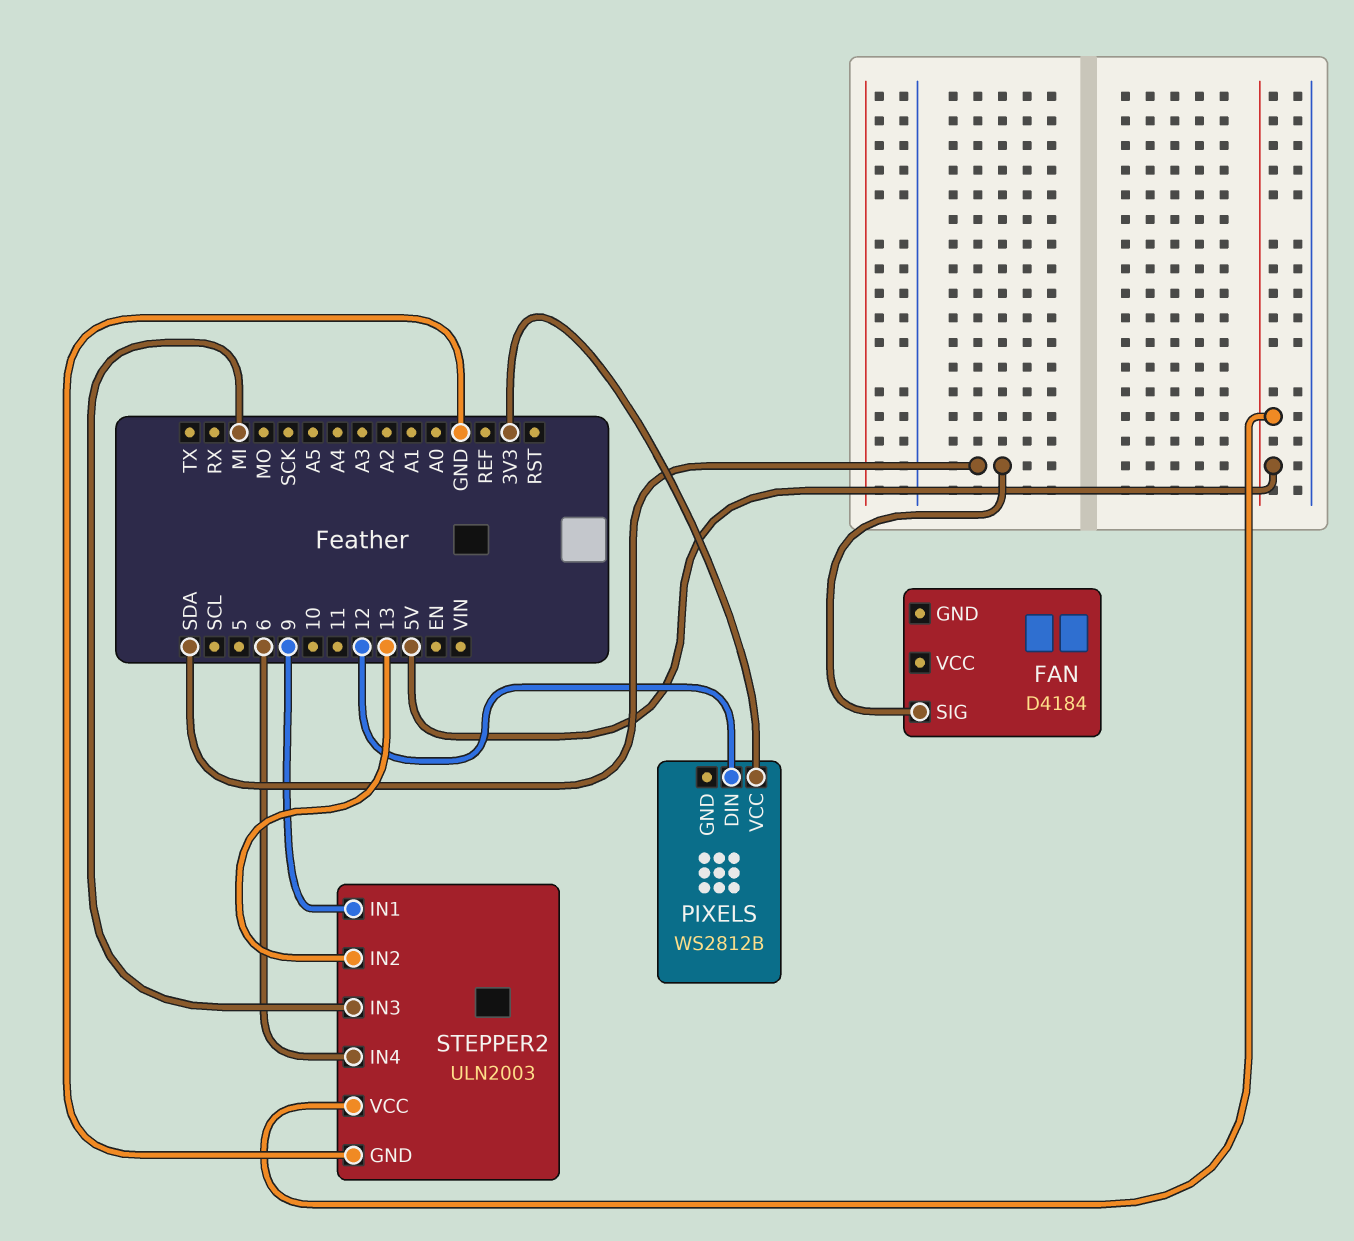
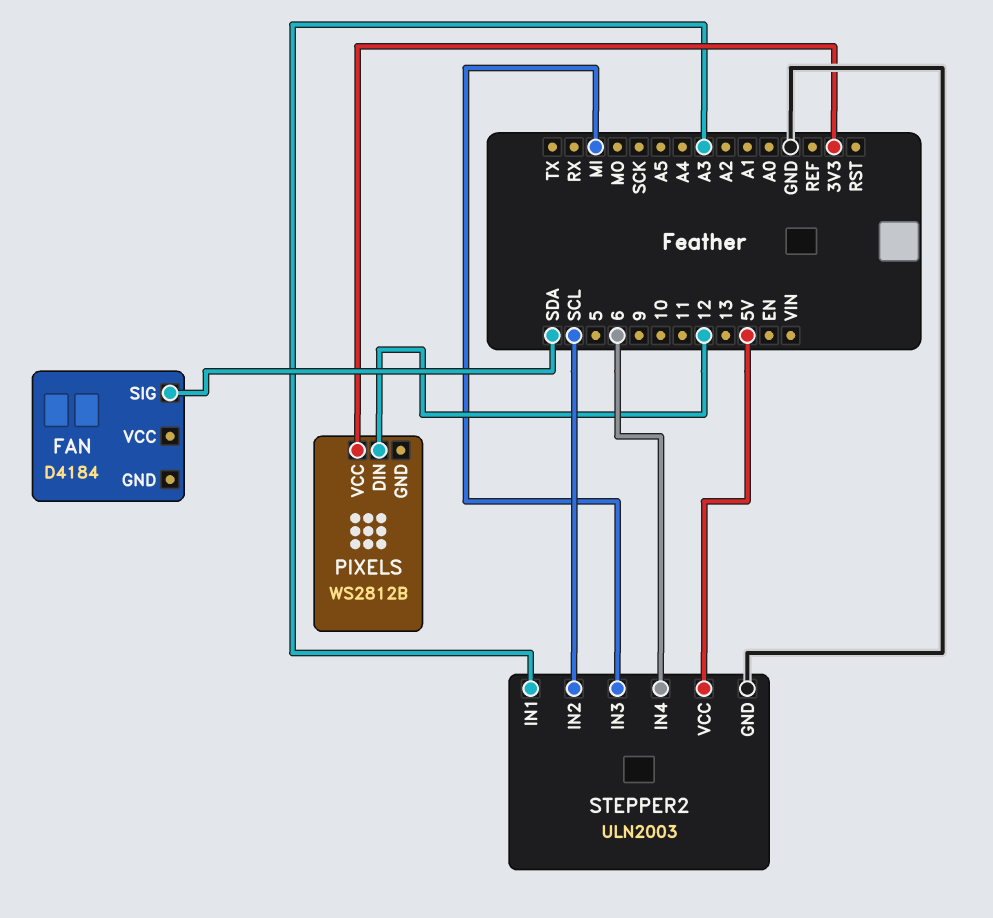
STEPPER2 pin IN1: 9 -> A3
STEPPER2 pin IN2: 13 -> SCL

